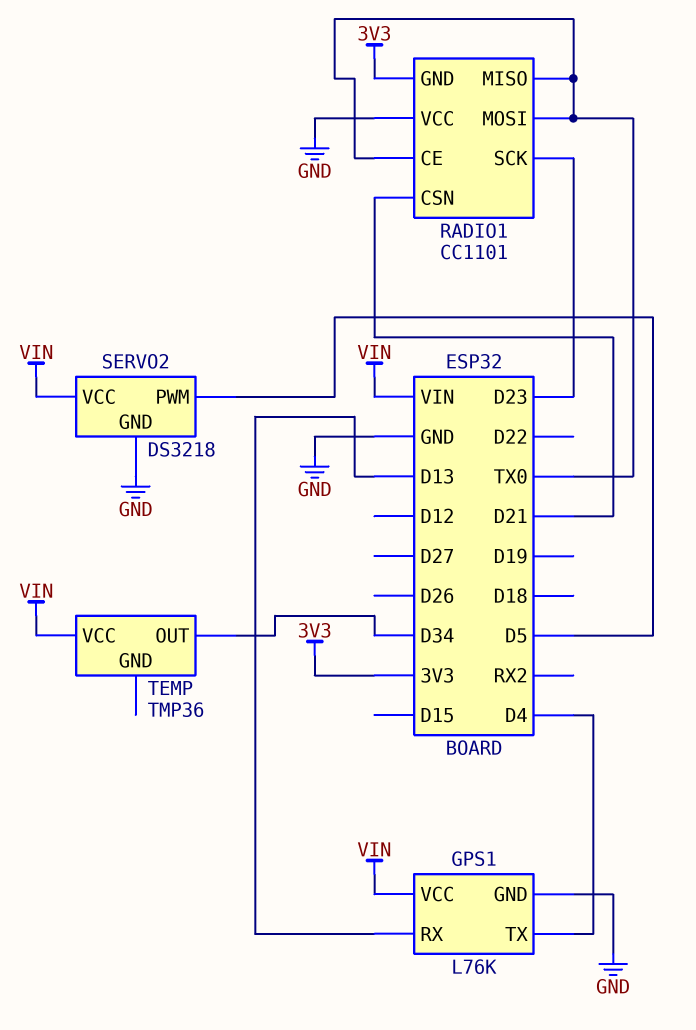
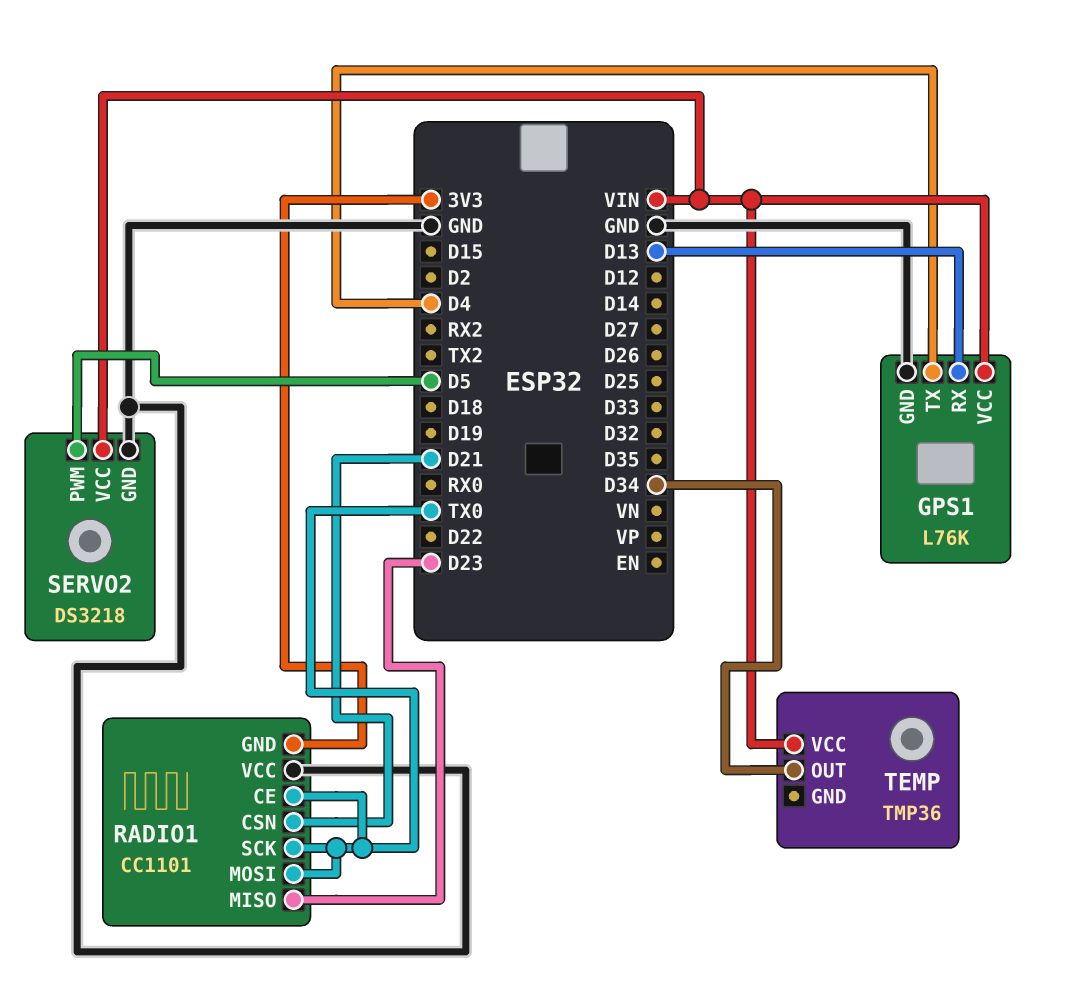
RADIO1 pin MISO: TX0 -> D23
RADIO1 pin SCK: D23 -> TX0

